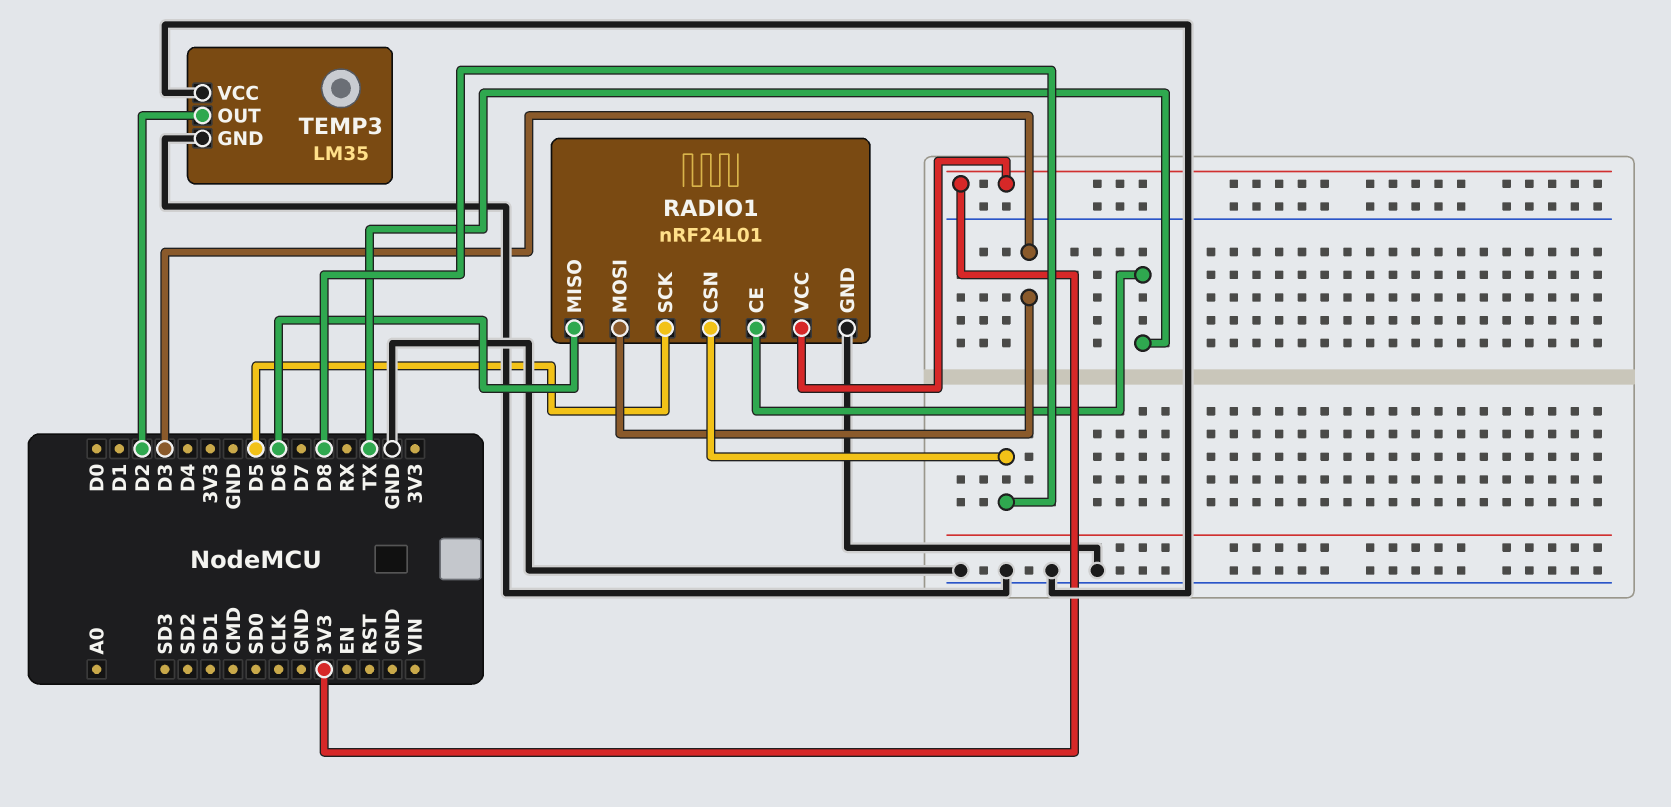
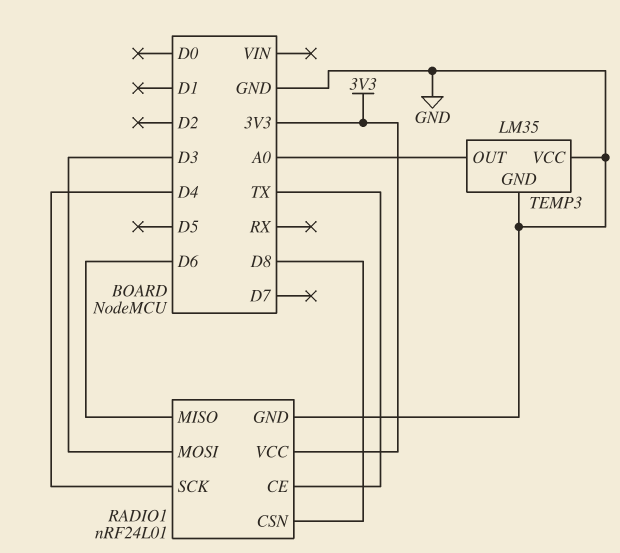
RADIO1 pin SCK: D5 -> D4
TEMP3 pin OUT: D2 -> A0

